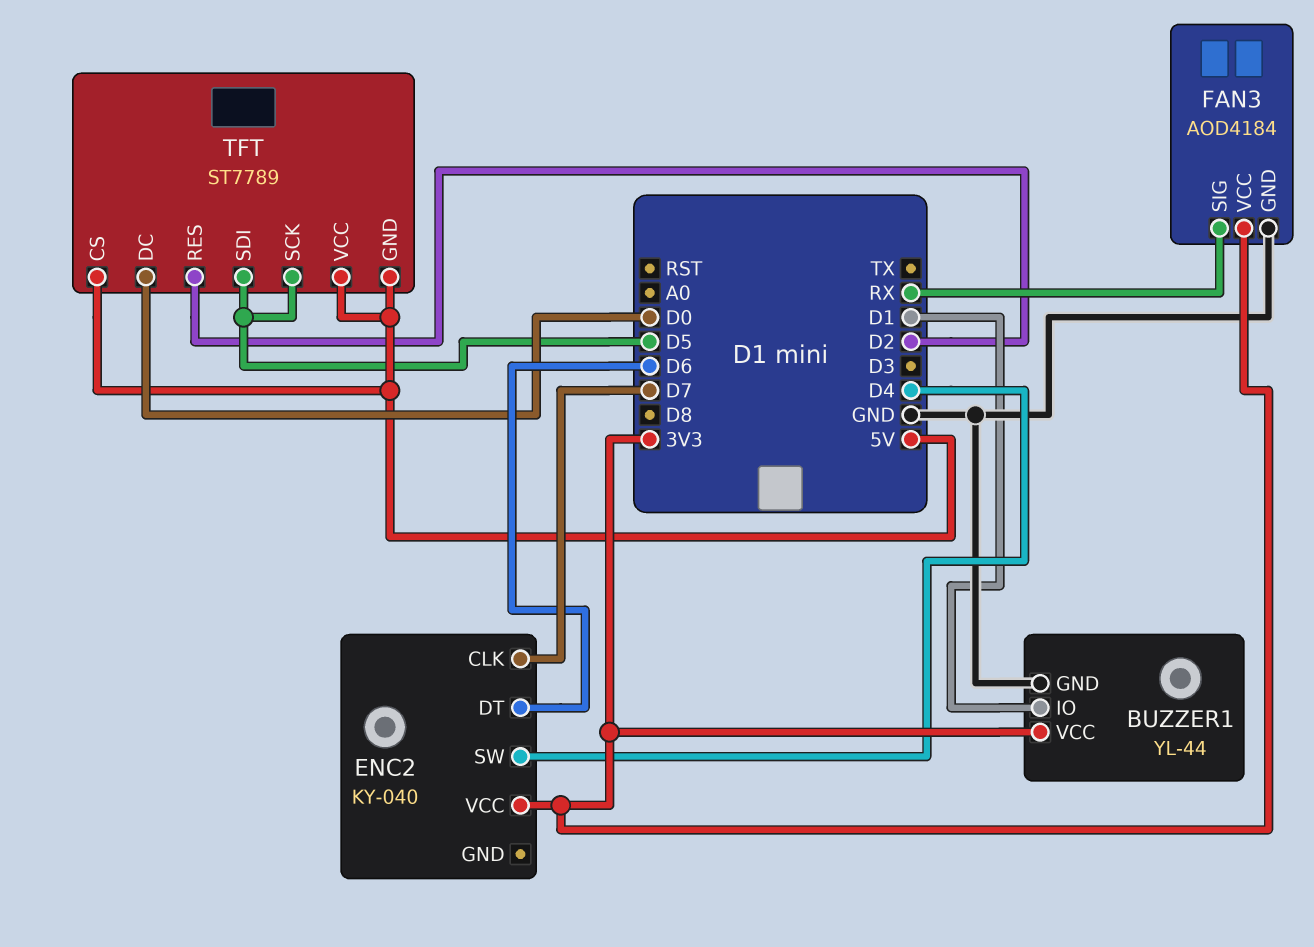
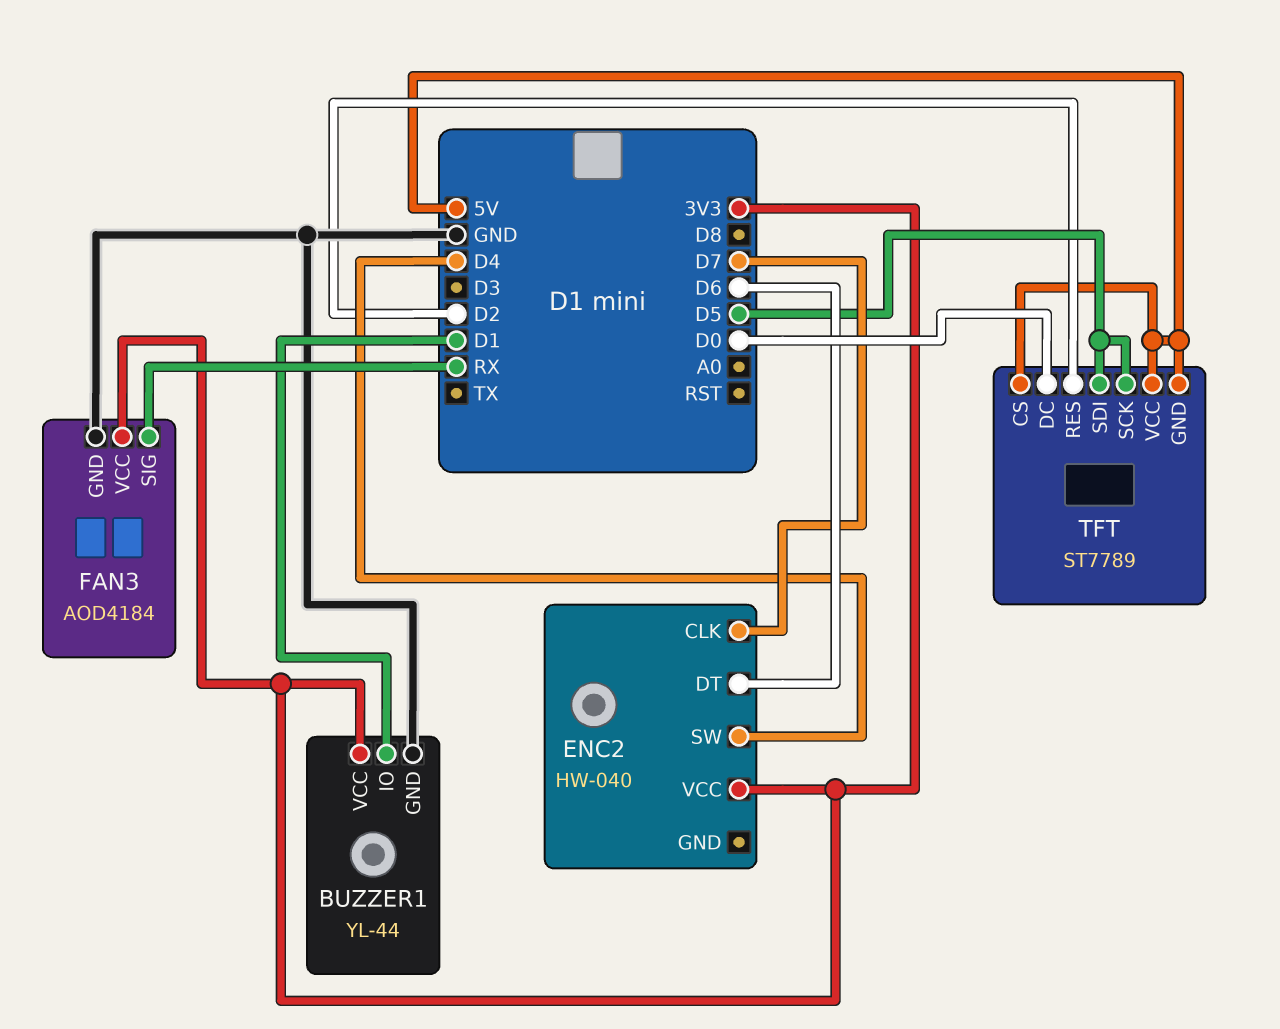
ENC2: KY-040 -> HW-040

